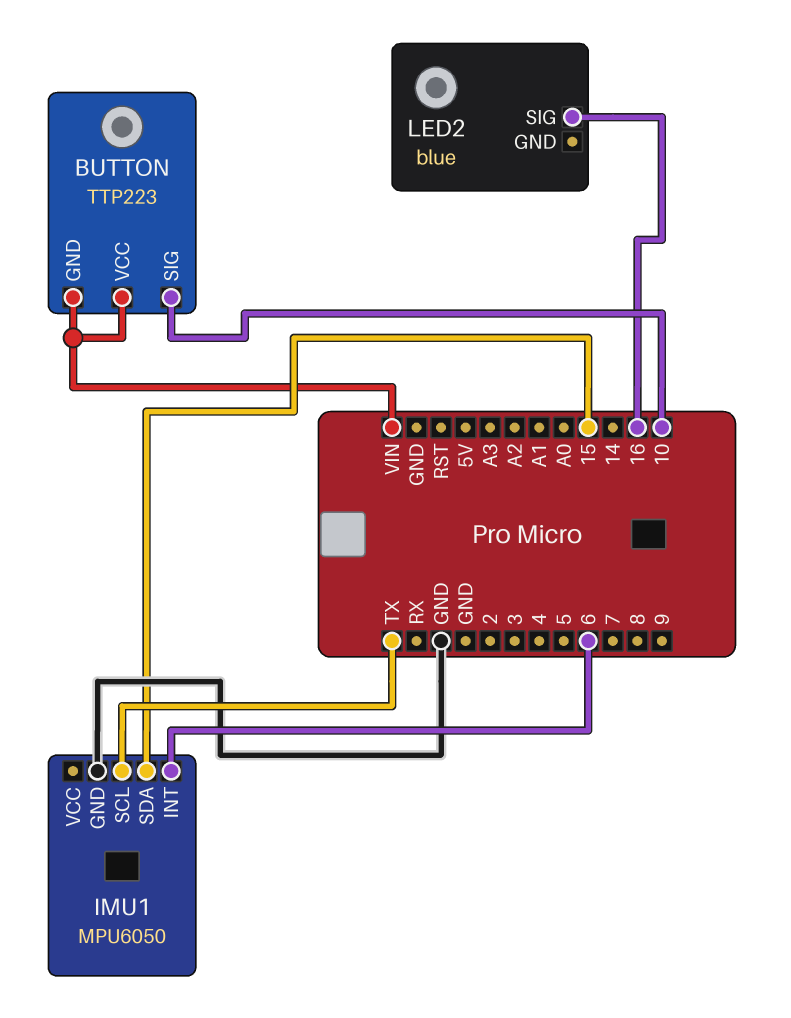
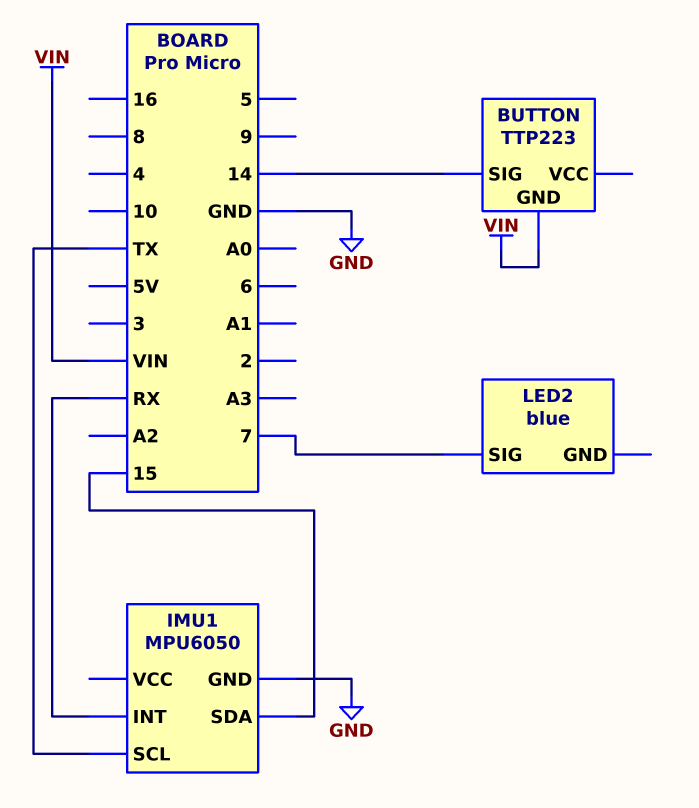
BUTTON pin SIG: 10 -> 14
BUTTON pin VCC: VIN -> none
IMU1 pin INT: 6 -> RX
LED2 pin SIG: 16 -> 7

